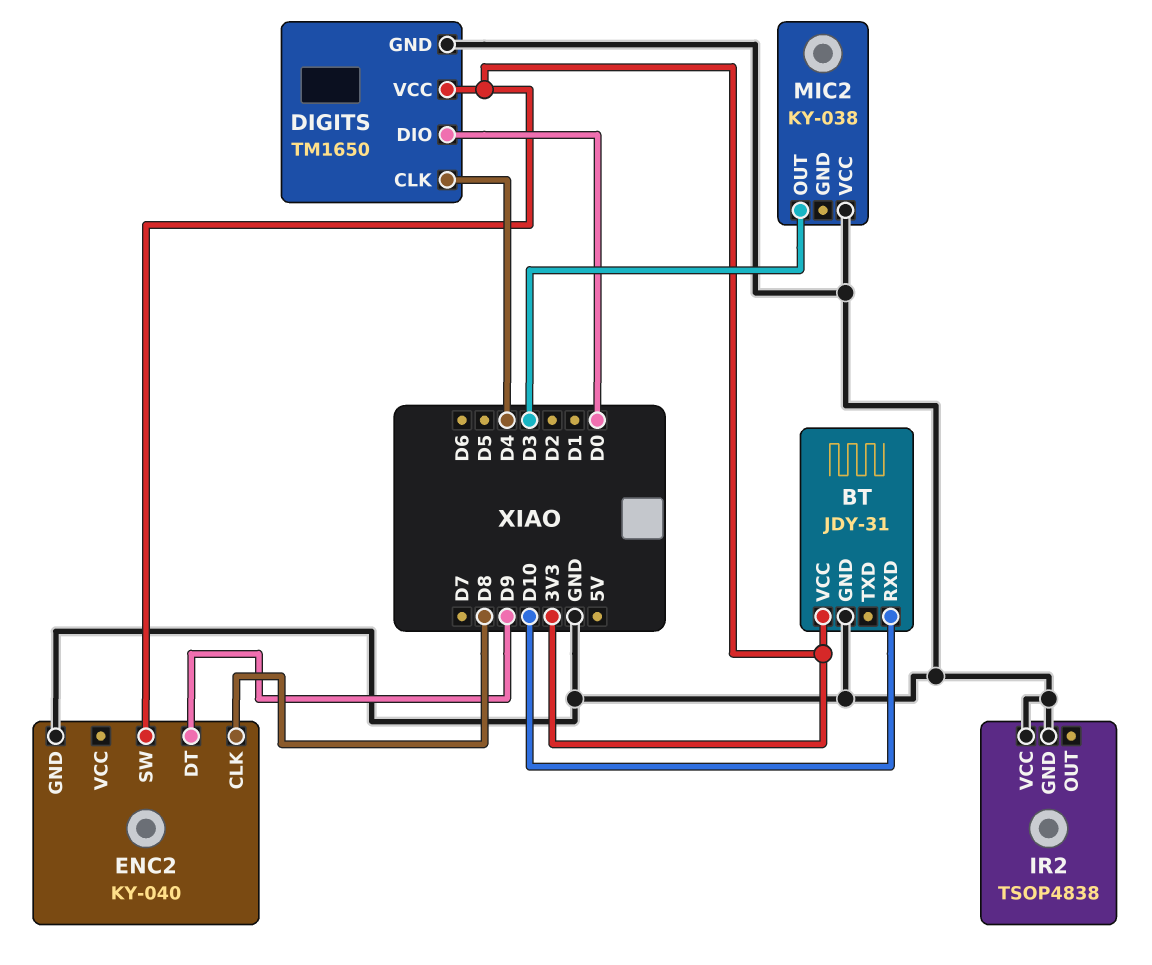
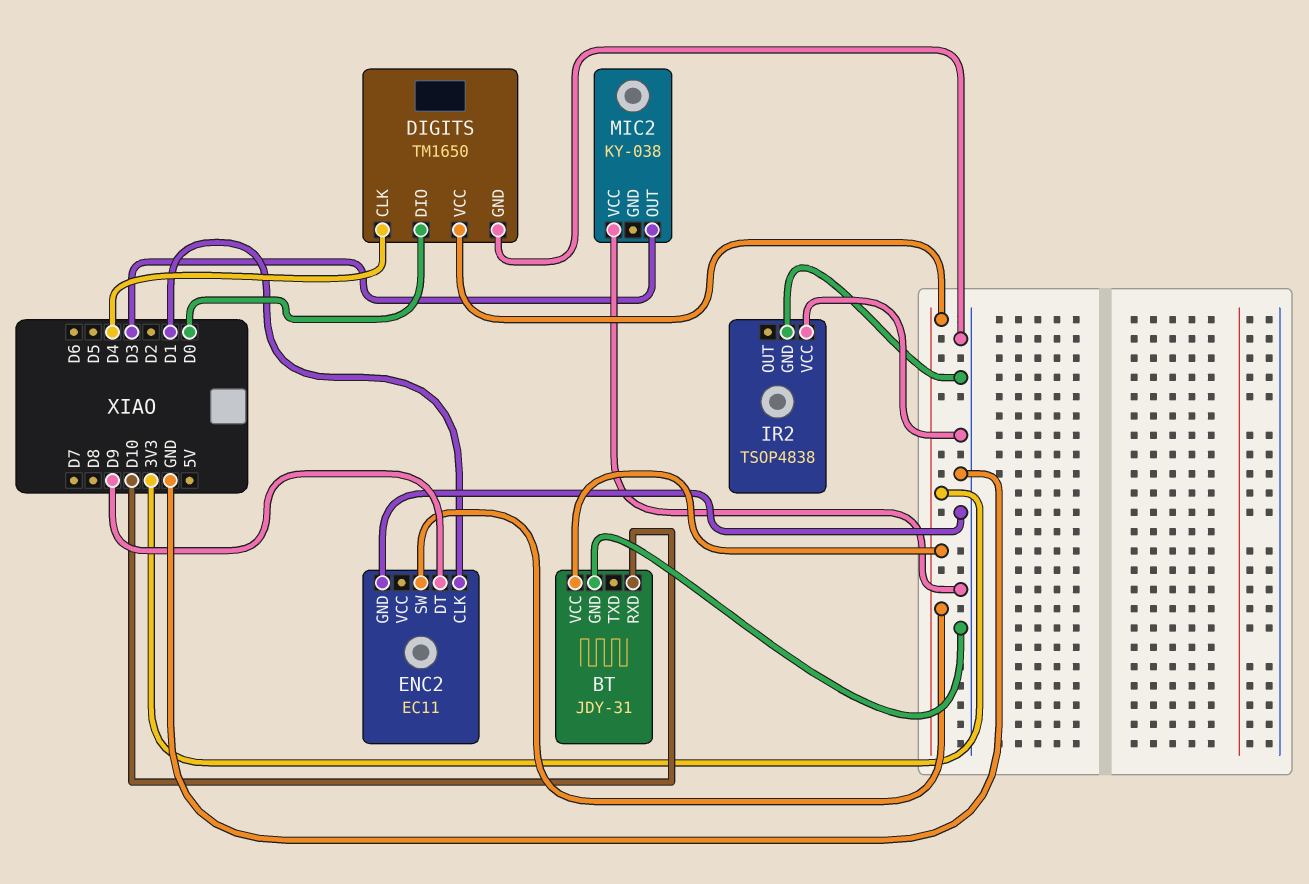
ENC2: KY-040 -> EC11
ENC2 pin CLK: D8 -> D1

